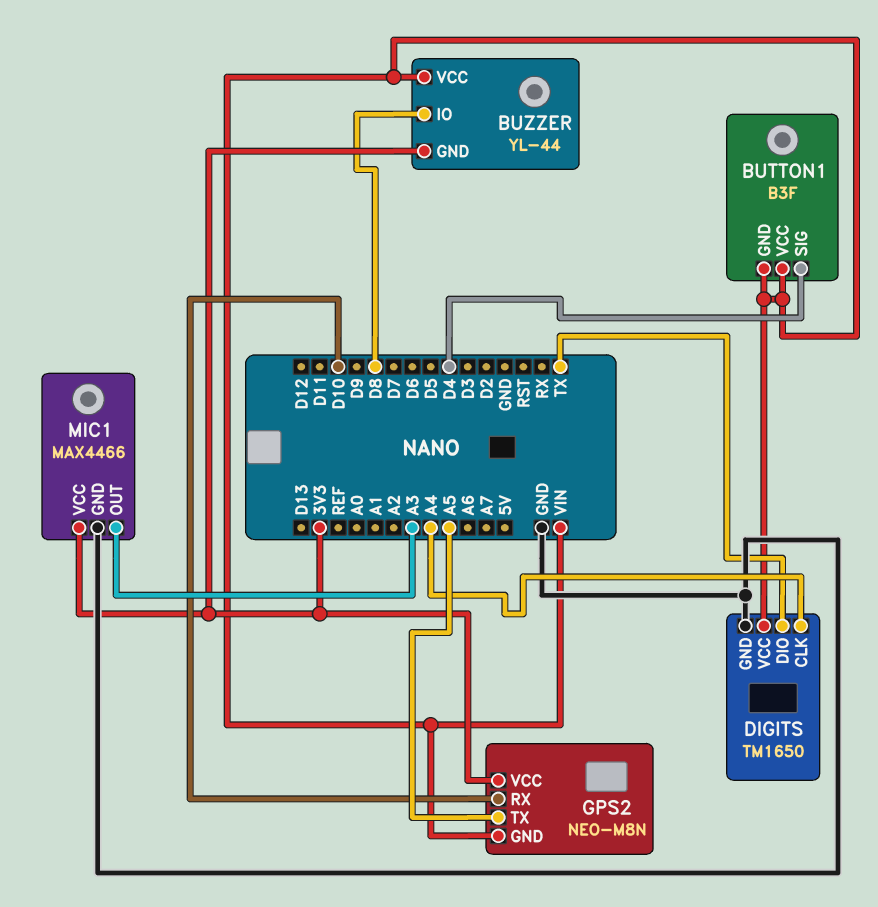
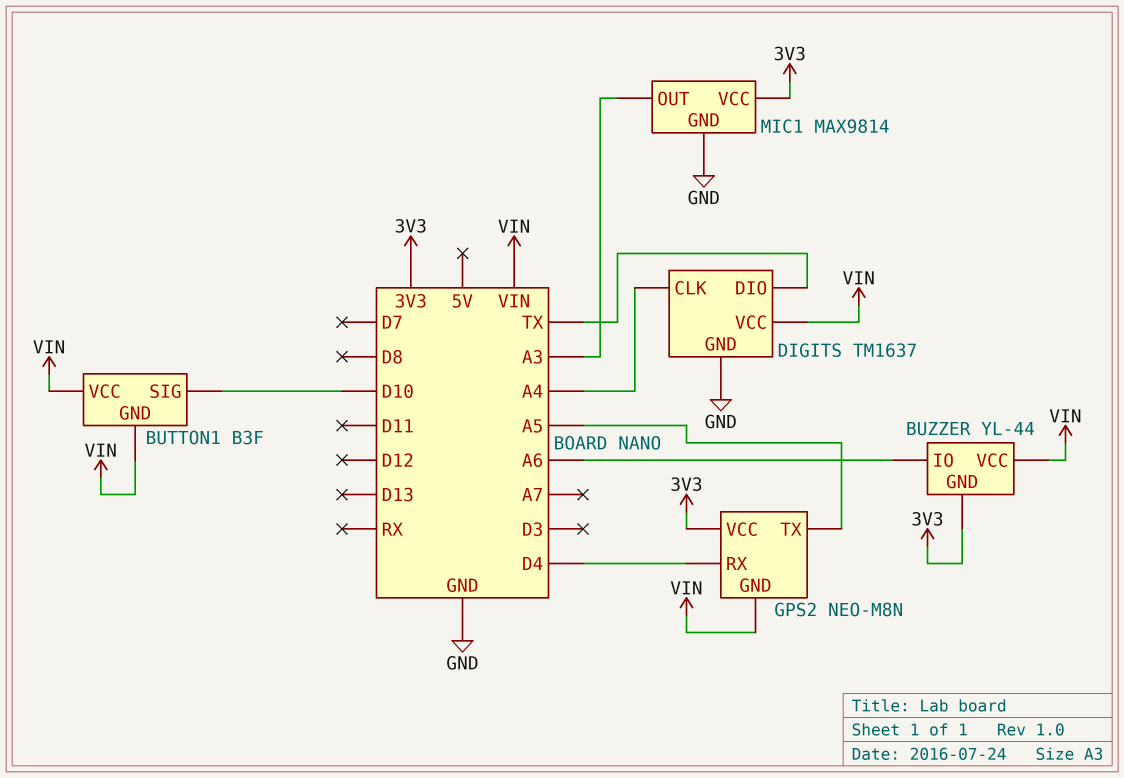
BUTTON1 pin SIG: D4 -> D10
BUZZER pin IO: D8 -> A6
DIGITS: TM1650 -> TM1637
GPS2 pin RX: D10 -> D4
MIC1: MAX4466 -> MAX9814

